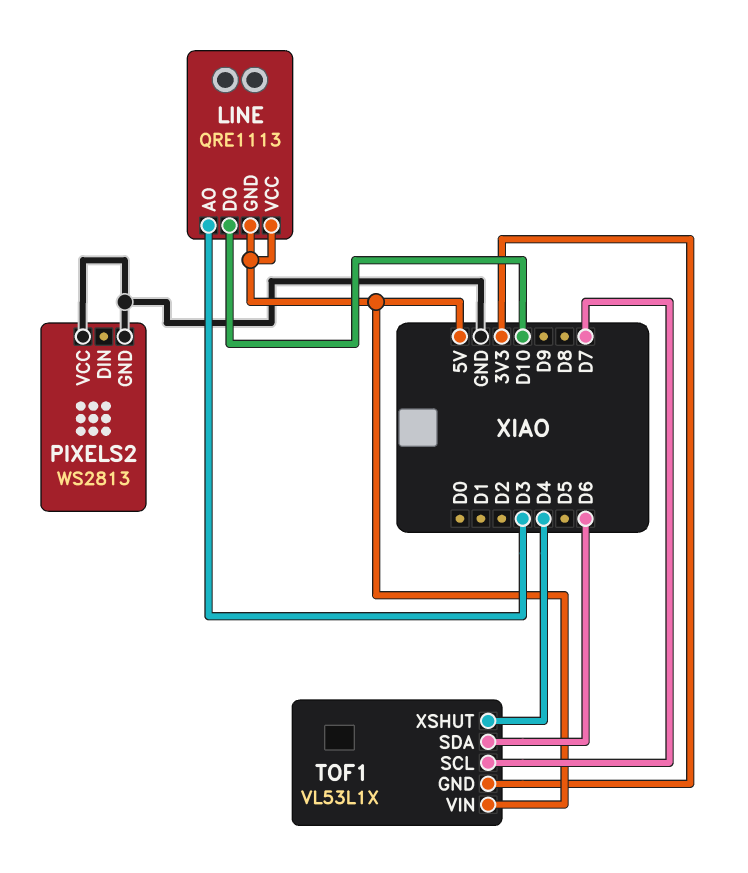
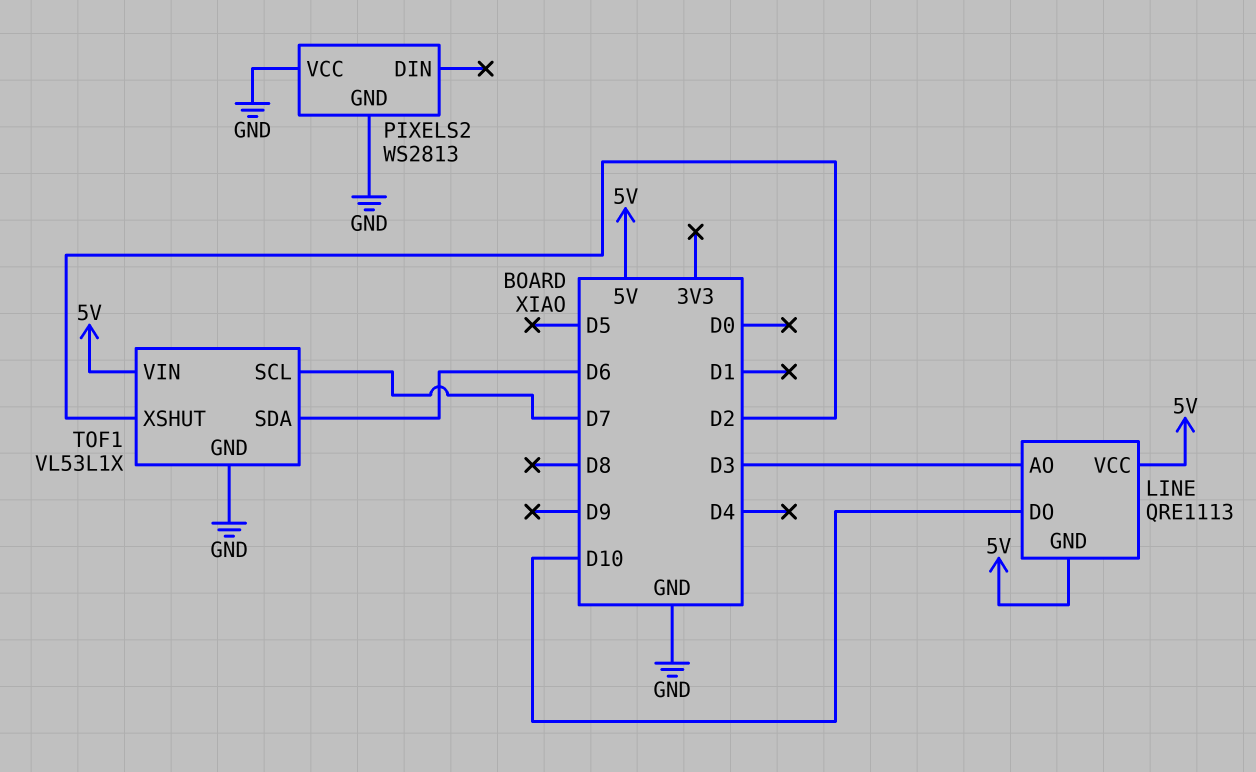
TOF1 pin GND: 3V3 -> GND
TOF1 pin XSHUT: D4 -> D2

